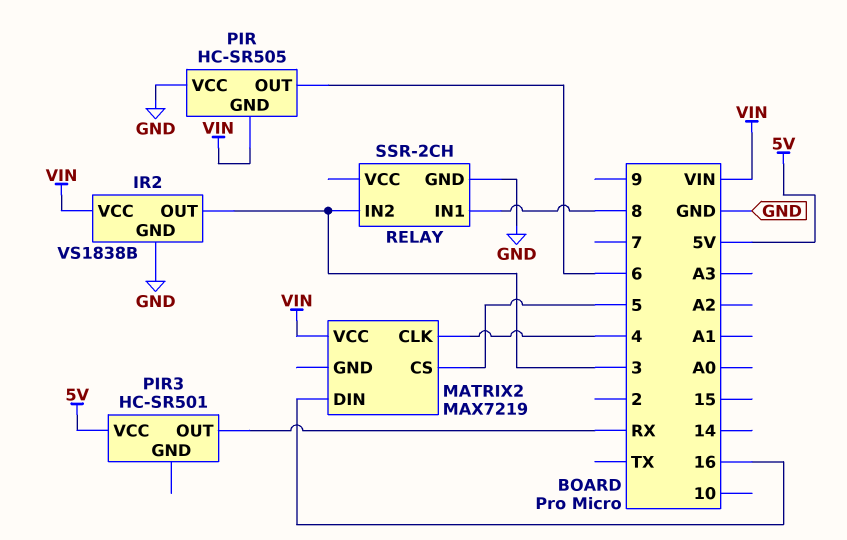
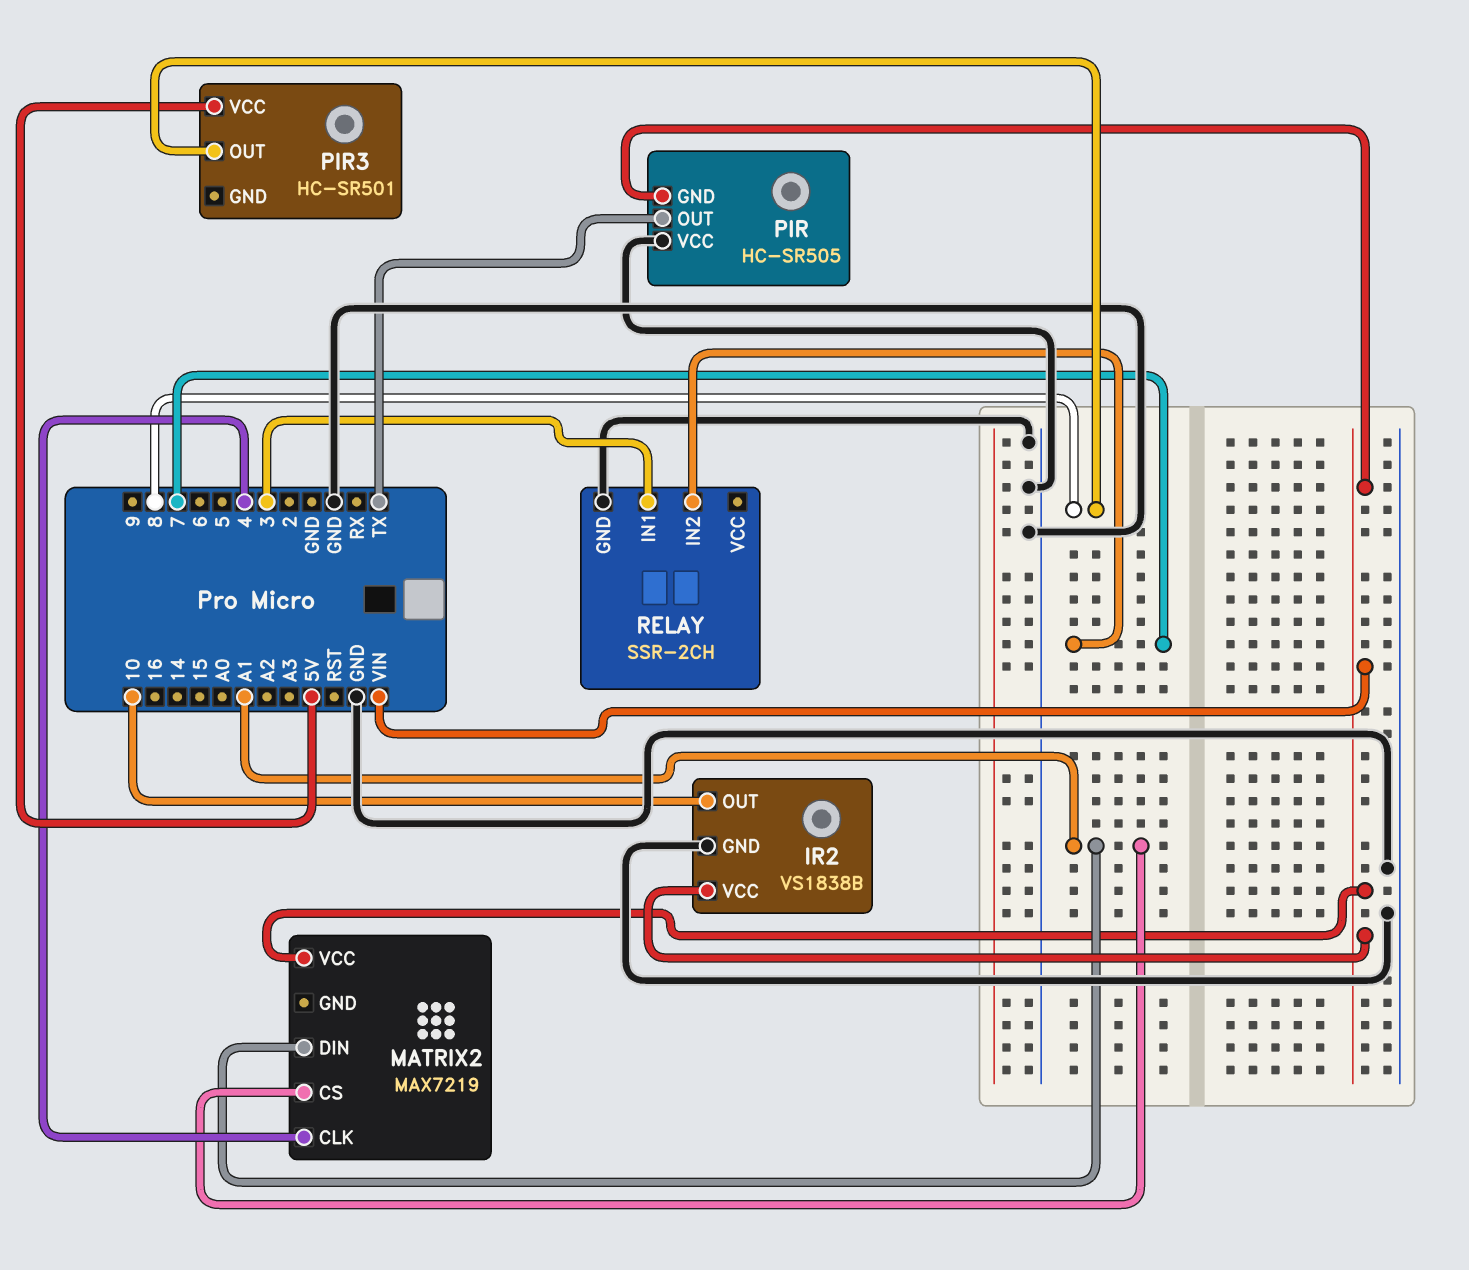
IR2 pin OUT: 3 -> 10
MATRIX2 pin CS: 5 -> A1
MATRIX2 pin DIN: 16 -> A1
PIR pin OUT: 6 -> TX
PIR3 pin OUT: RX -> 8
RELAY pin IN1: 8 -> 3
RELAY pin IN2: 3 -> 7

